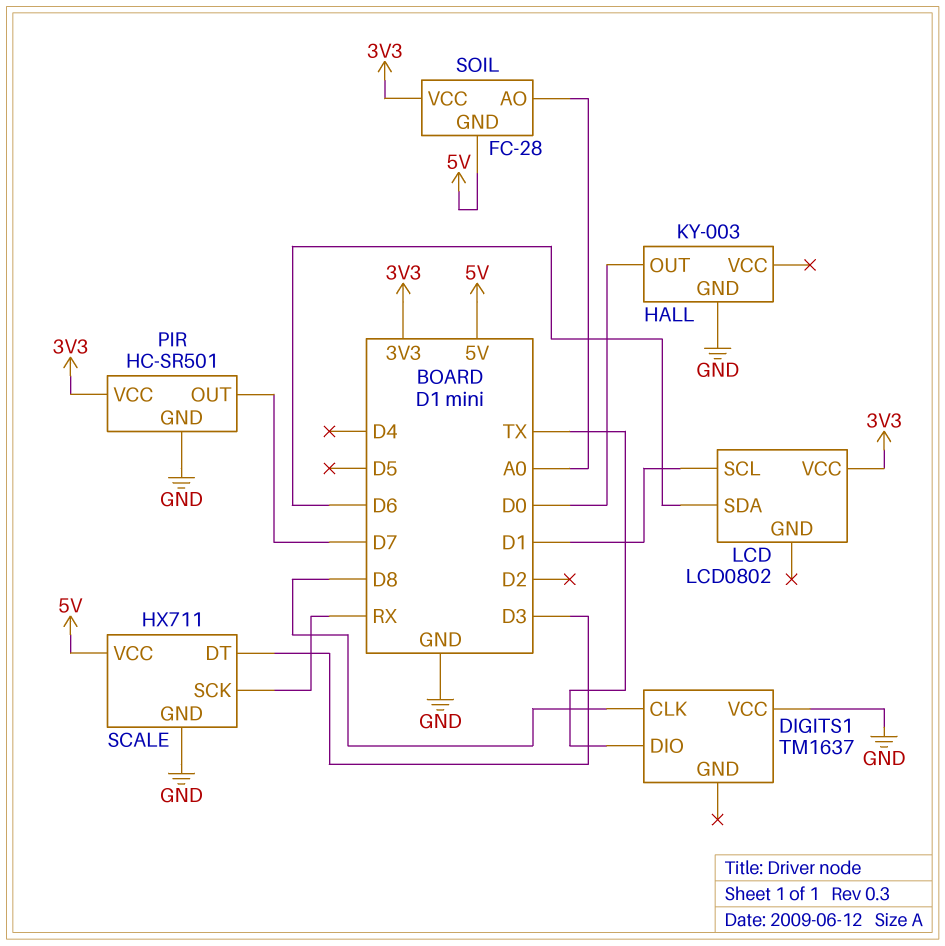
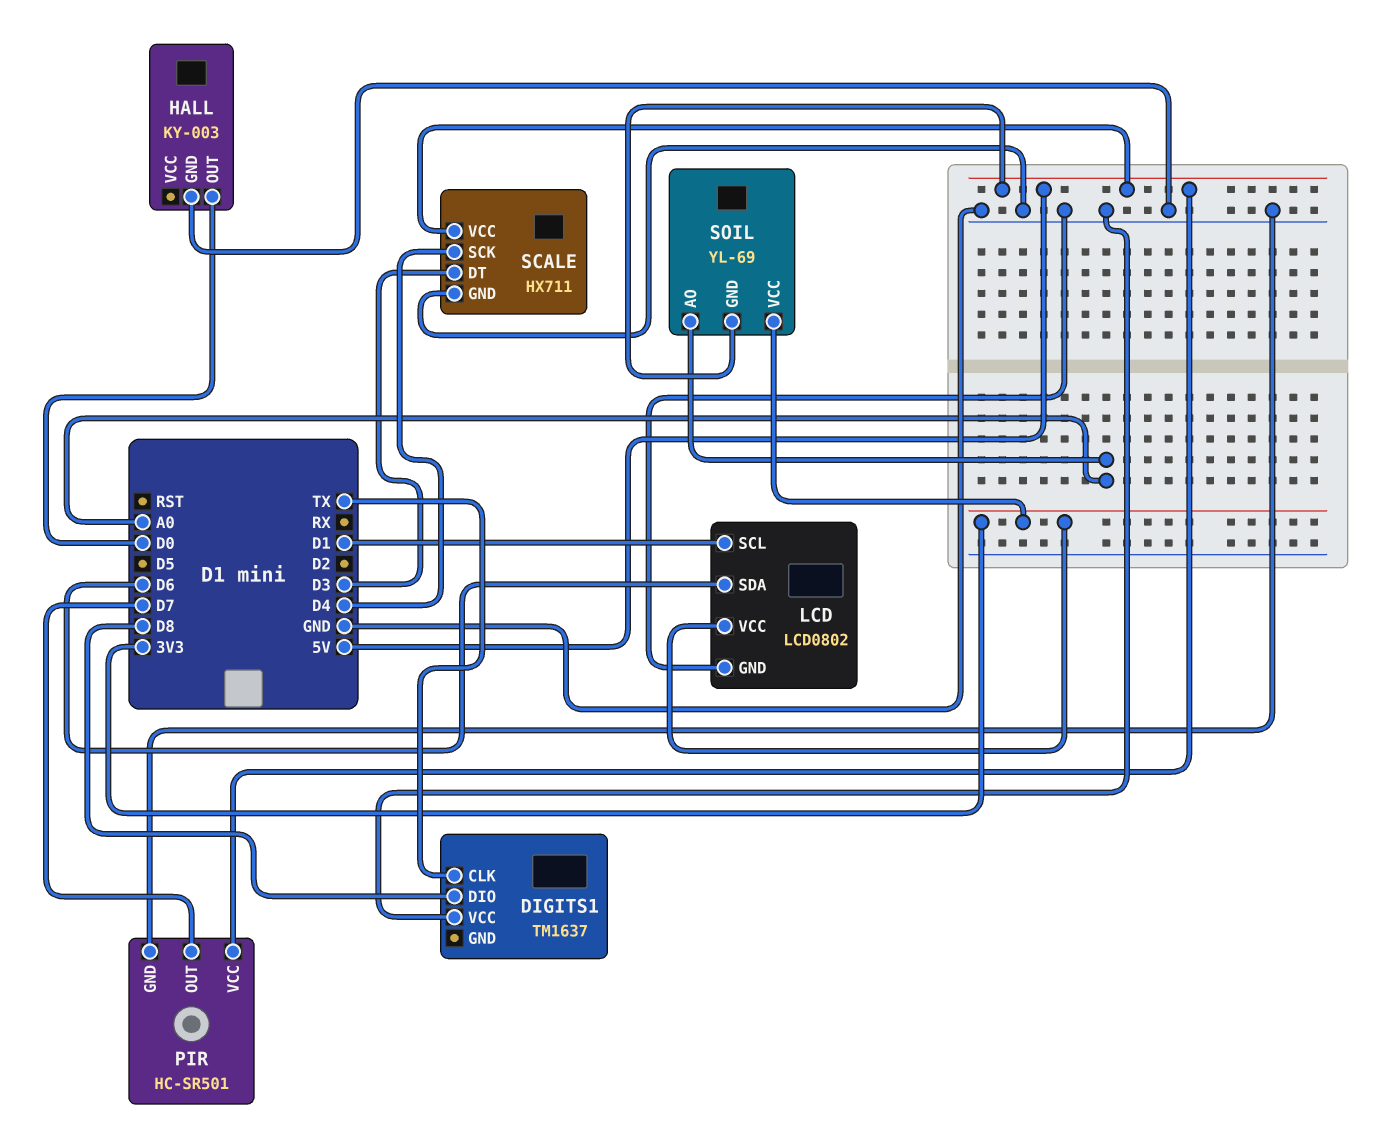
DIGITS1 pin CLK: D8 -> TX
DIGITS1 pin DIO: TX -> D8
LCD pin GND: none -> GND
PIR pin VCC: 3V3 -> 5V
SCALE pin SCK: RX -> D4
SOIL: FC-28 -> YL-69

